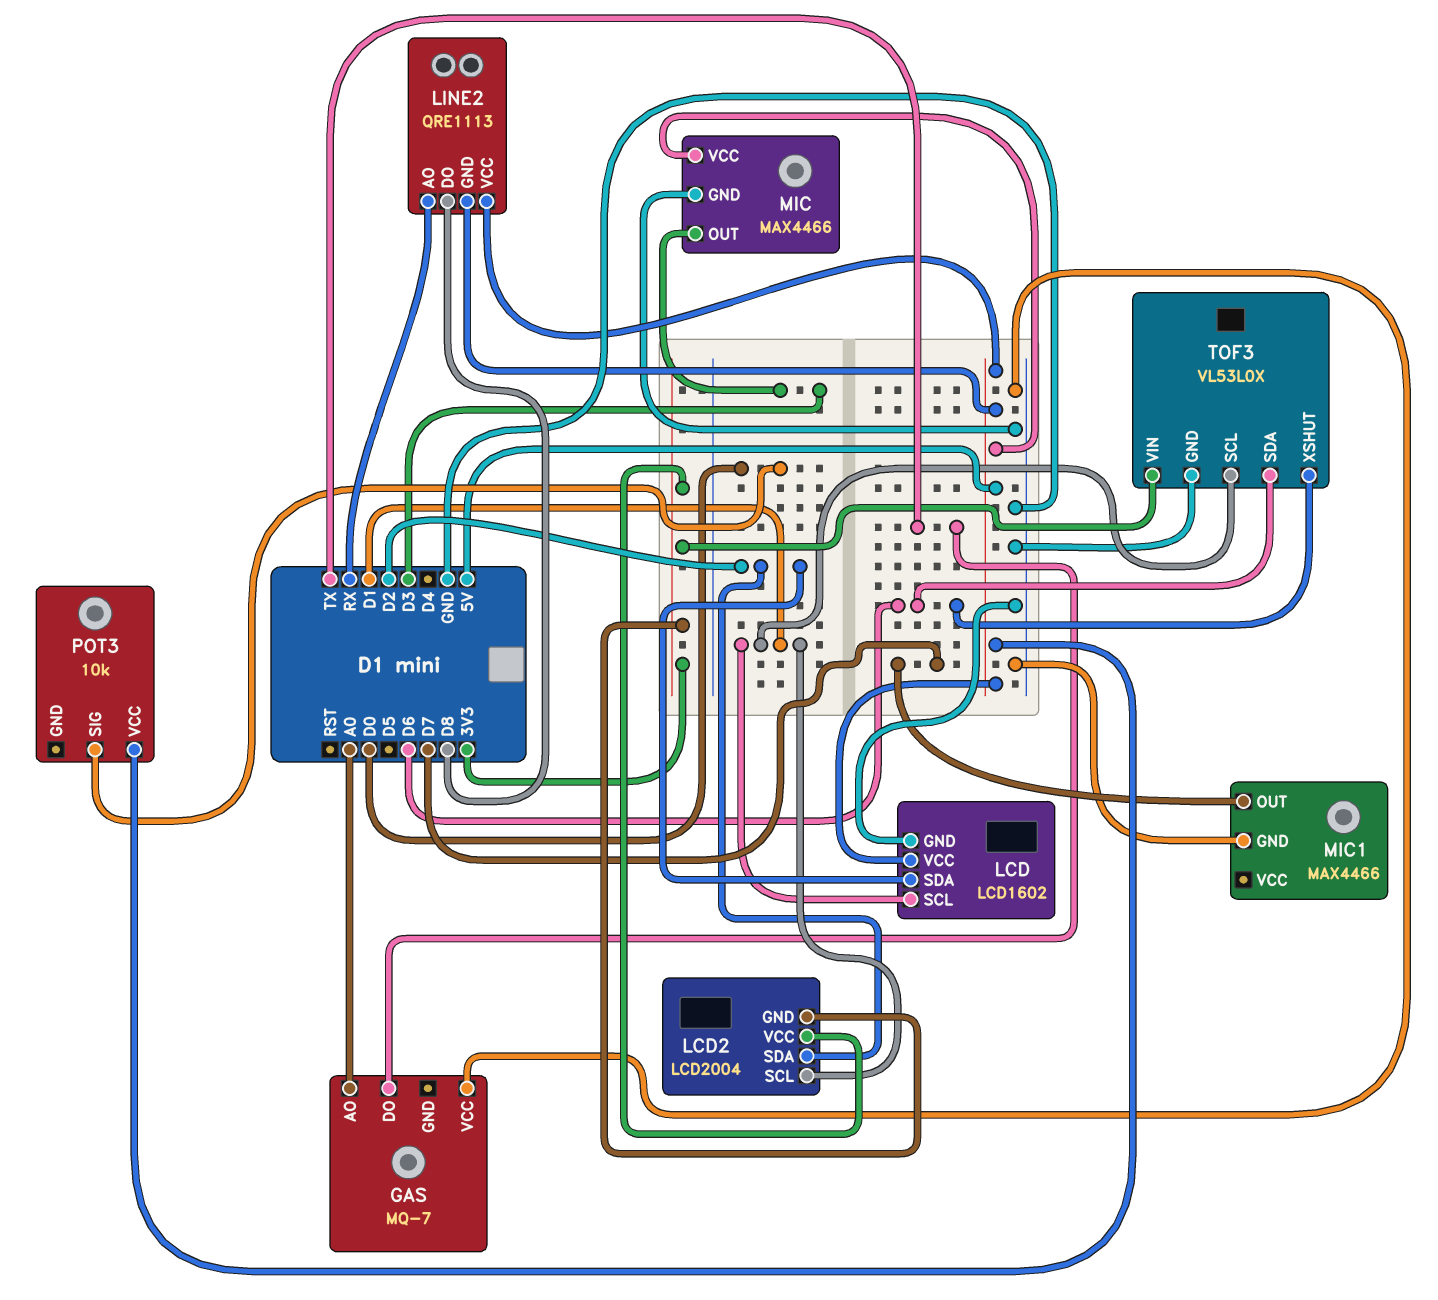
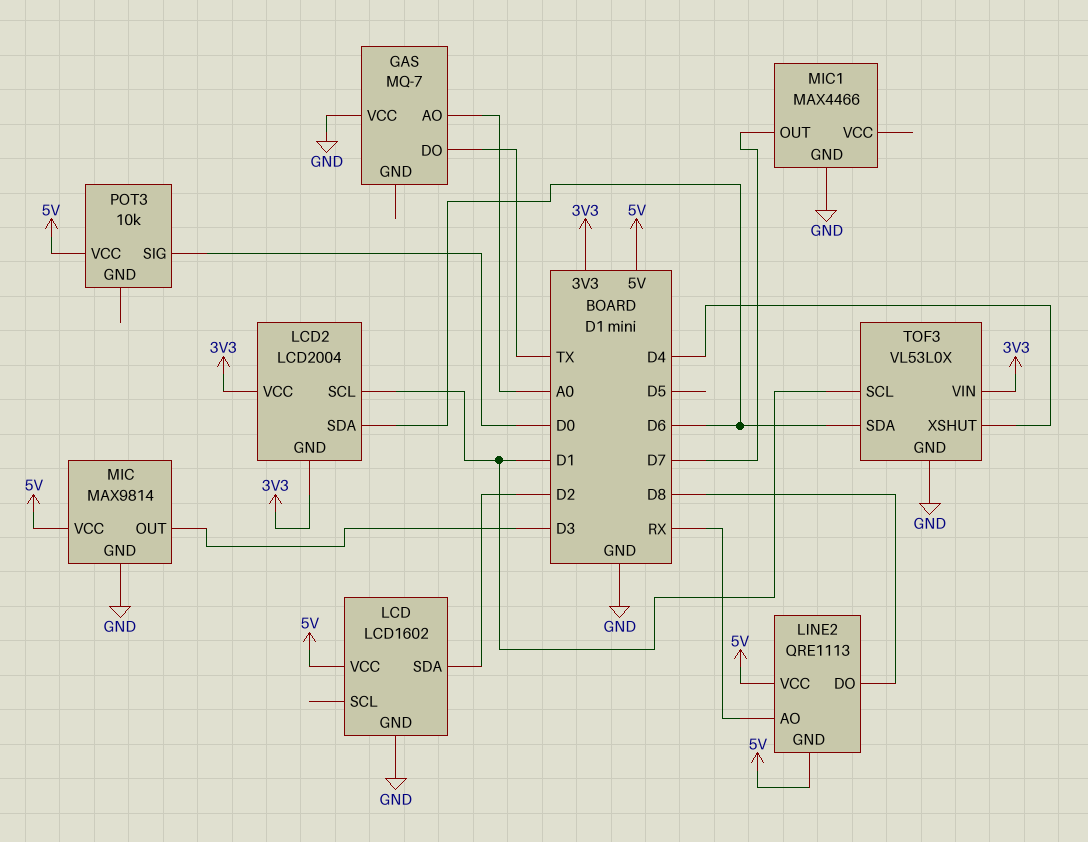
LCD pin SCL: D1 -> none
LCD2 pin SDA: D2 -> D6
MIC: MAX4466 -> MAX9814
TOF3 pin XSHUT: D6 -> D4

